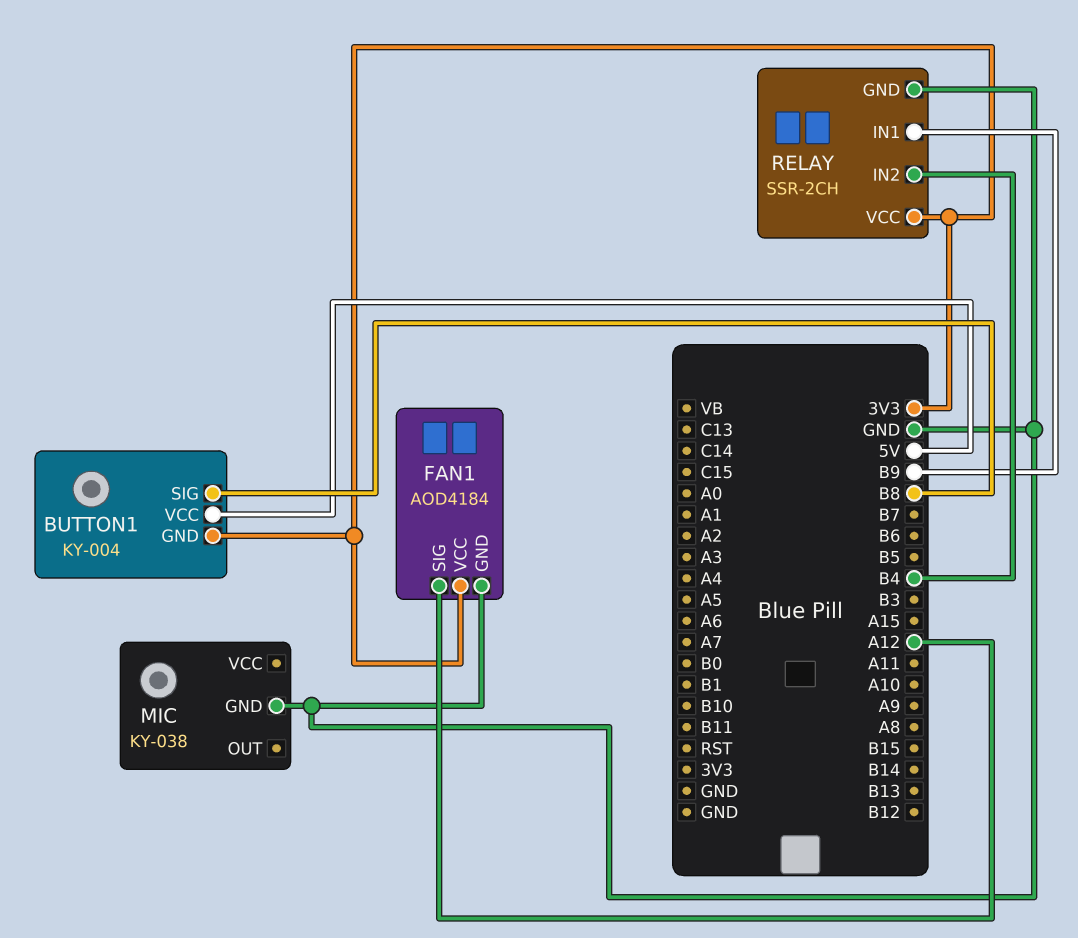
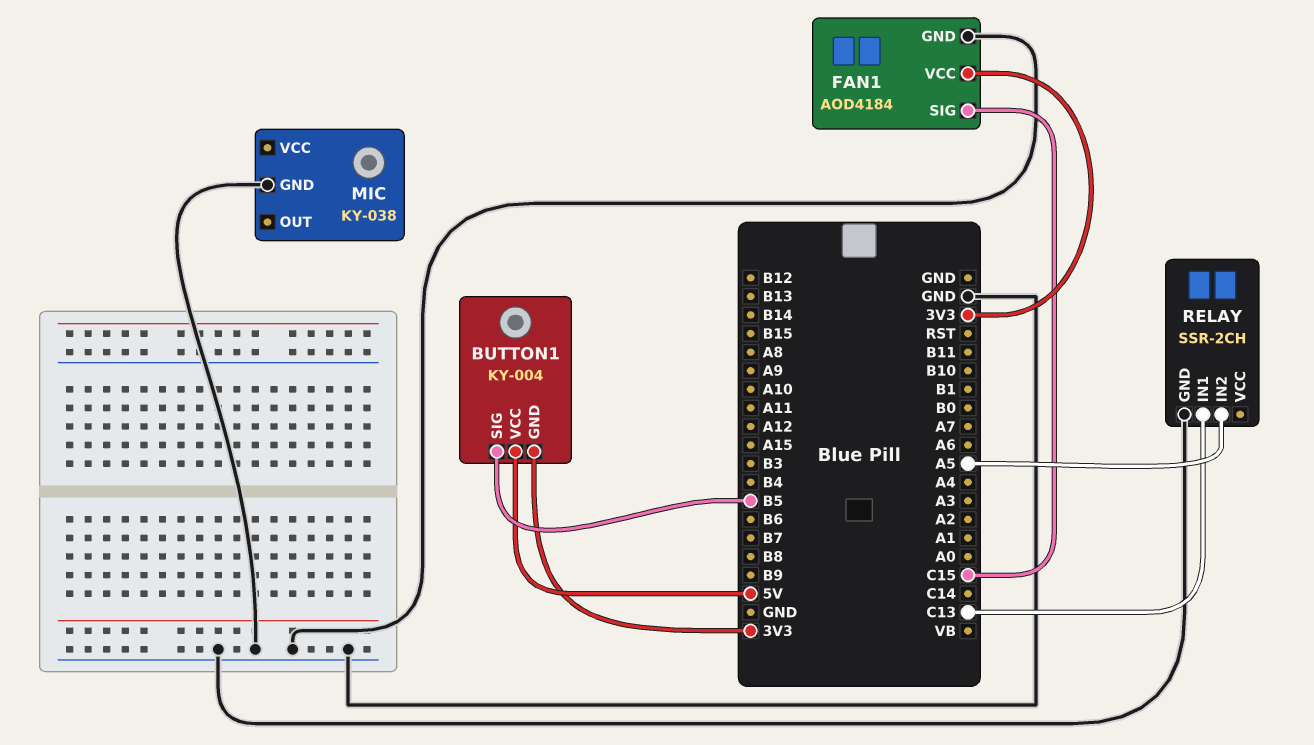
BUTTON1 pin SIG: B8 -> B5
FAN1 pin SIG: A12 -> C15
RELAY pin IN1: B9 -> C13
RELAY pin IN2: B4 -> A5
RELAY pin VCC: 3V3 -> none

